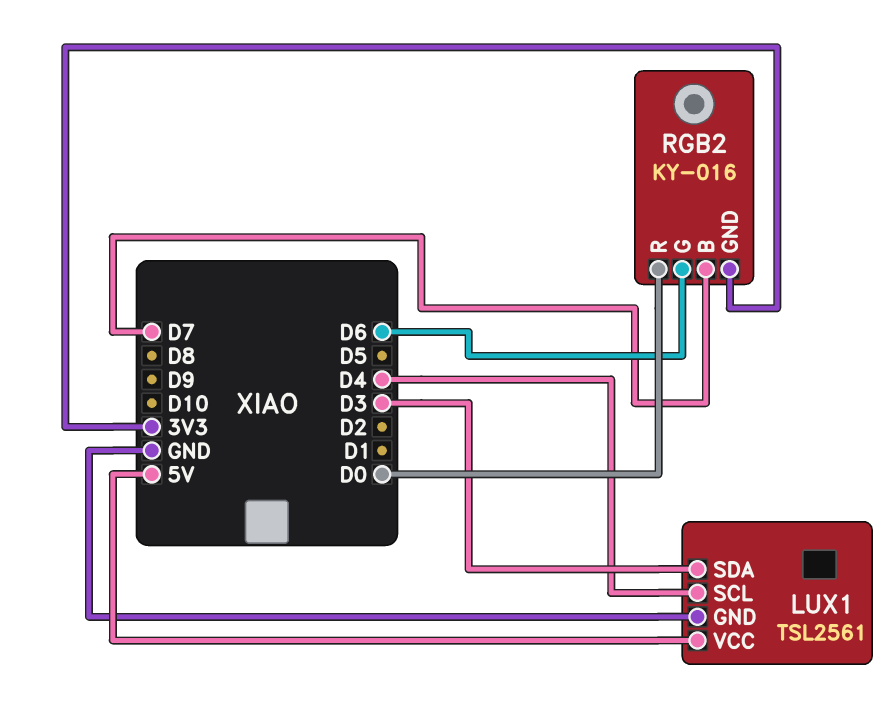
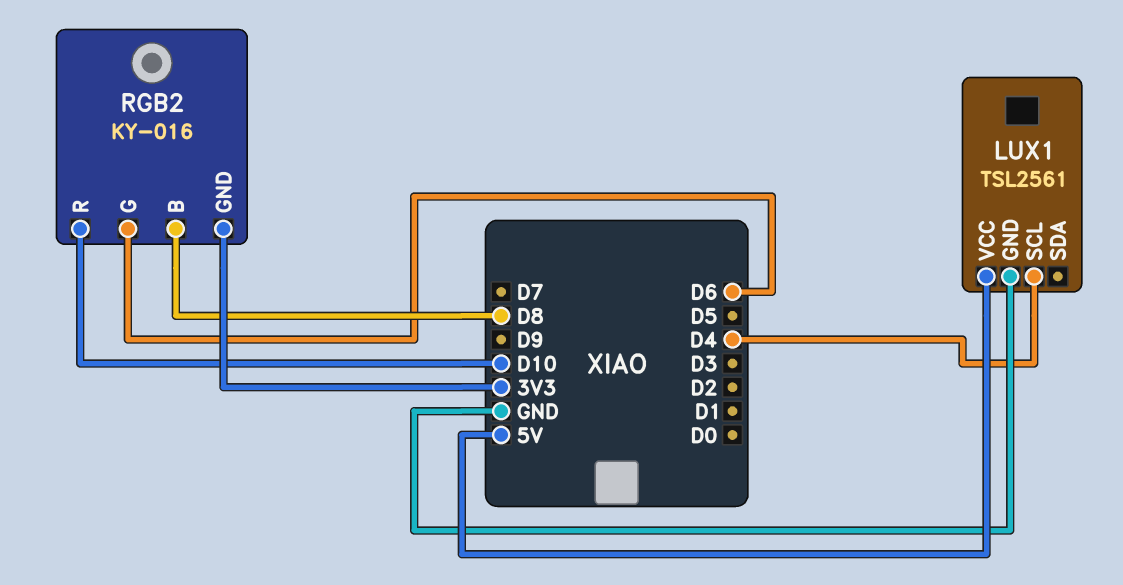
LUX1 pin SDA: D3 -> none
RGB2 pin B: D7 -> D8
RGB2 pin R: D0 -> D10

